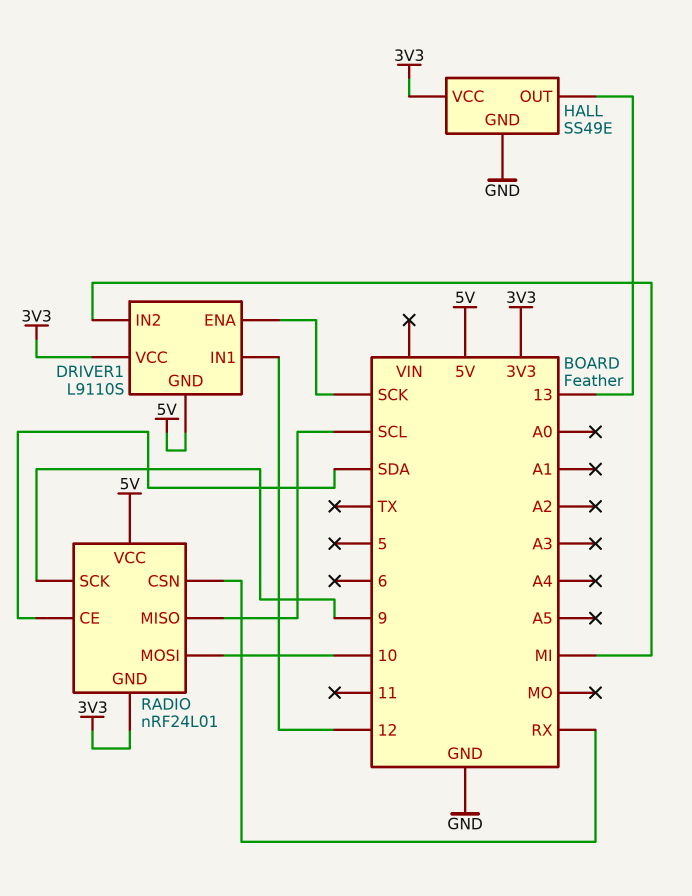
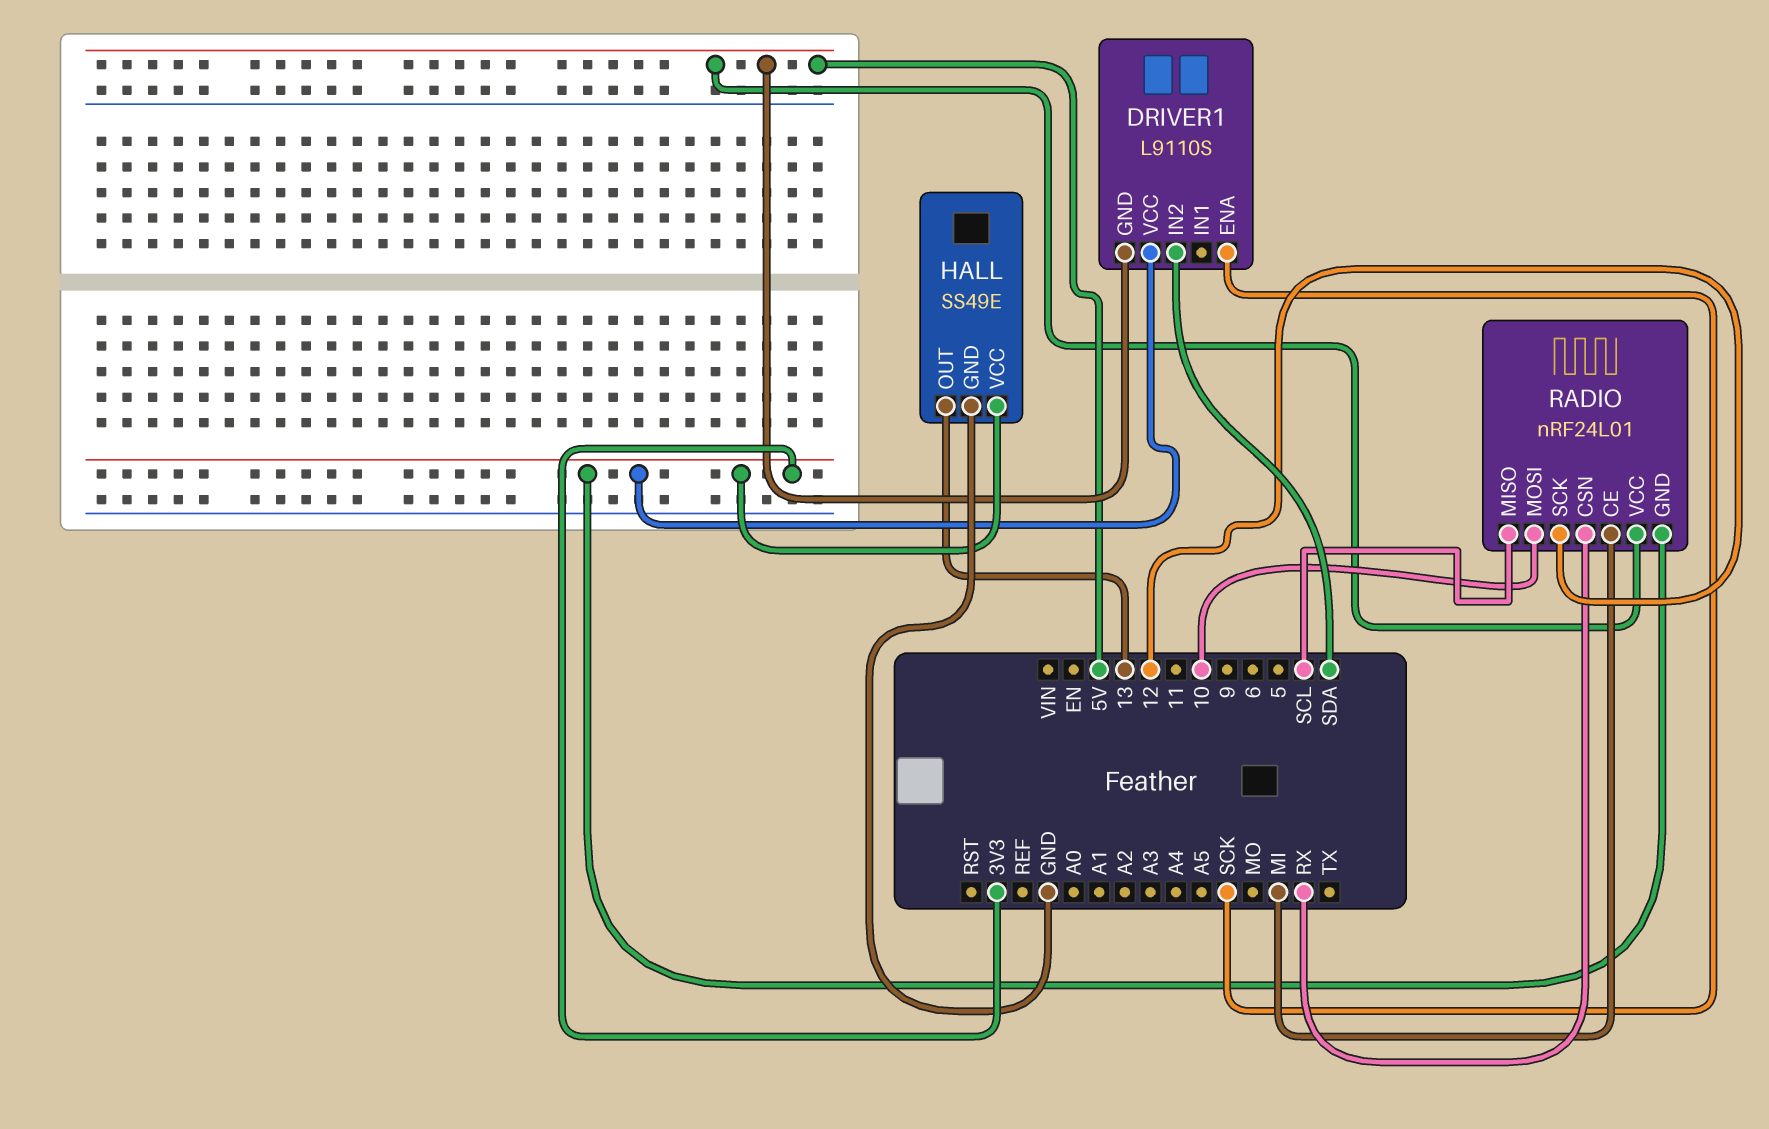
DRIVER1 pin IN1: 12 -> none
DRIVER1 pin IN2: MI -> SDA
RADIO pin CE: SDA -> MI
RADIO pin SCK: 9 -> 12

